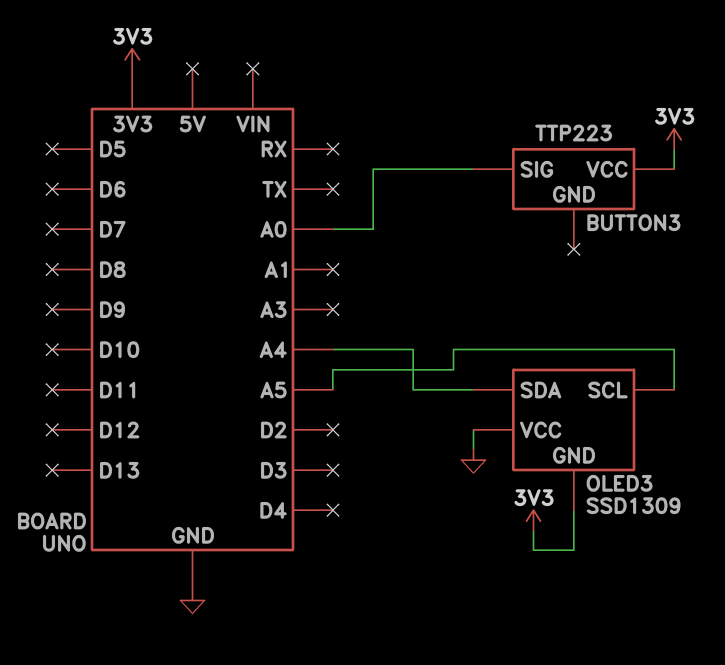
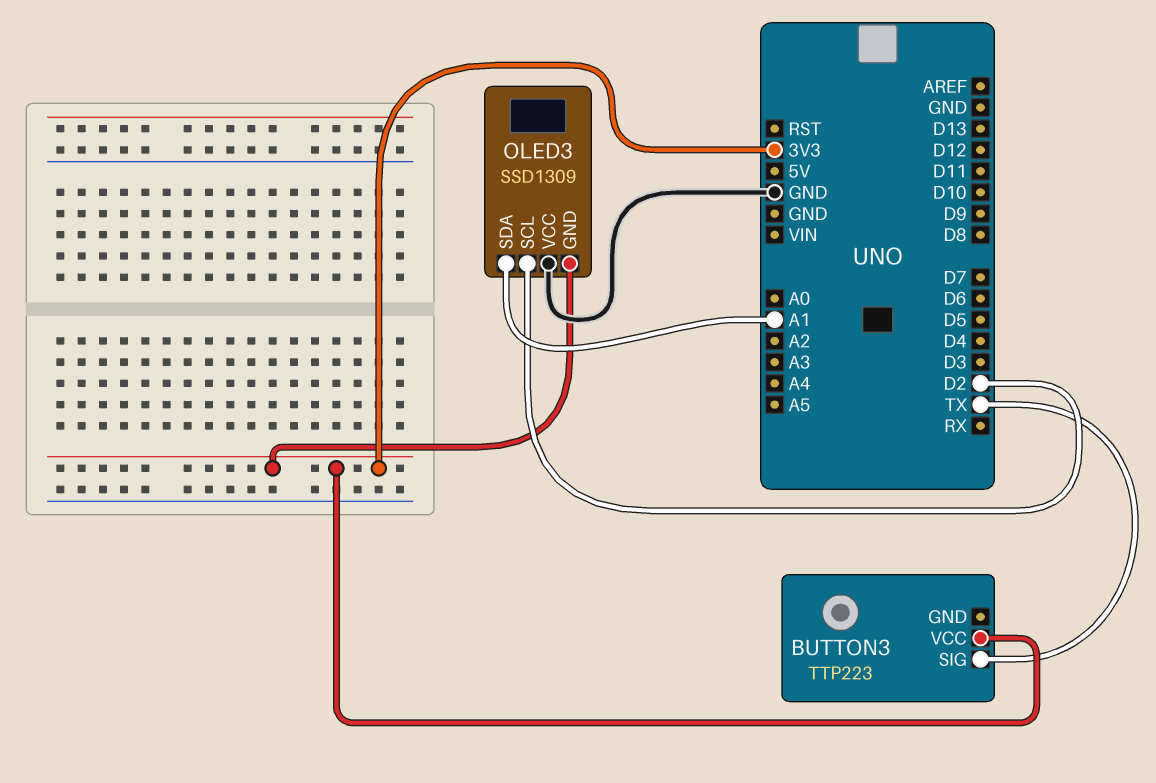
BUTTON3 pin SIG: A0 -> TX
OLED3 pin SCL: A5 -> D2
OLED3 pin SDA: A4 -> A1

